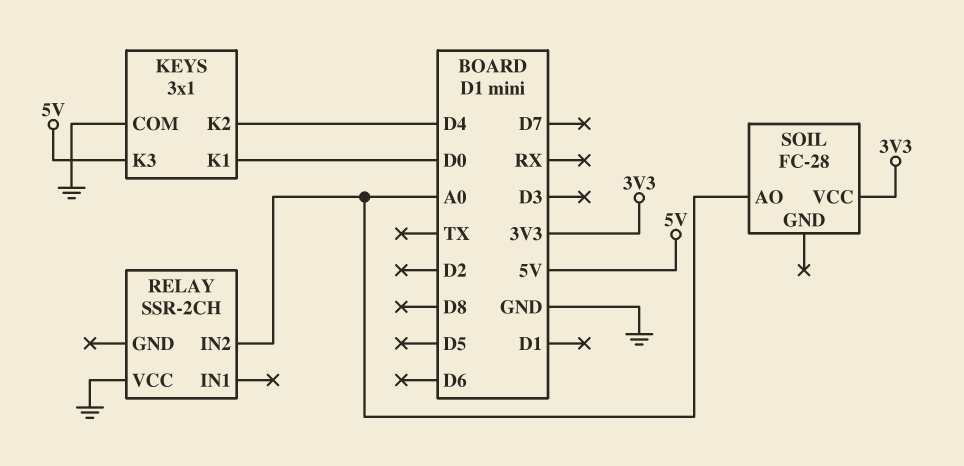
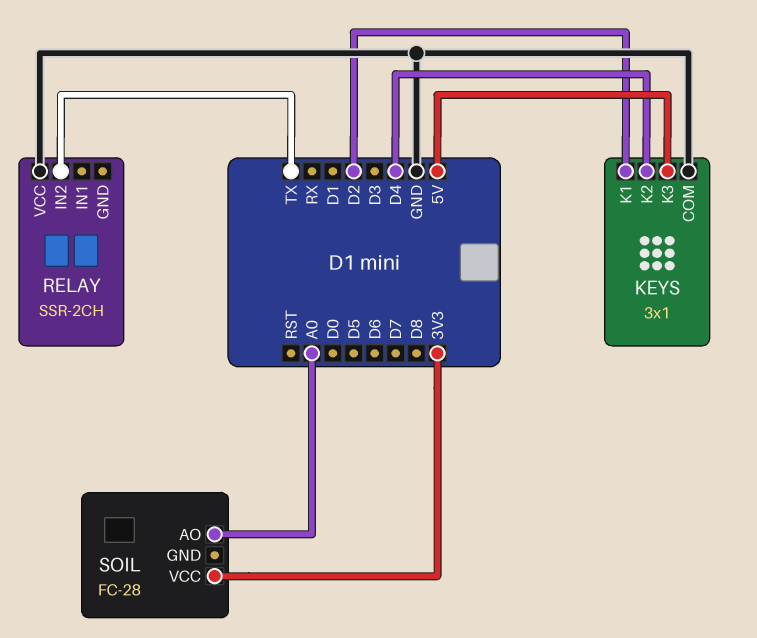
KEYS pin K1: D0 -> D2
RELAY pin IN2: A0 -> TX

